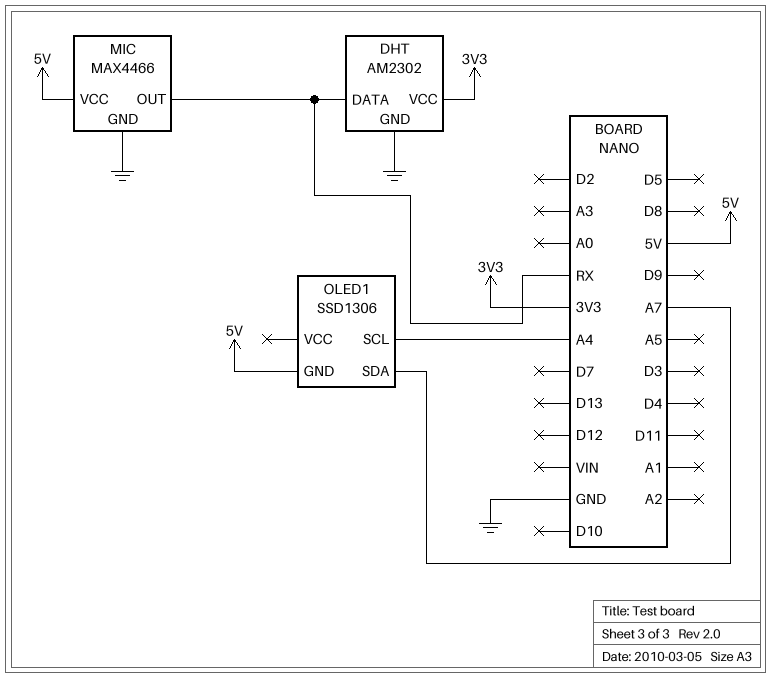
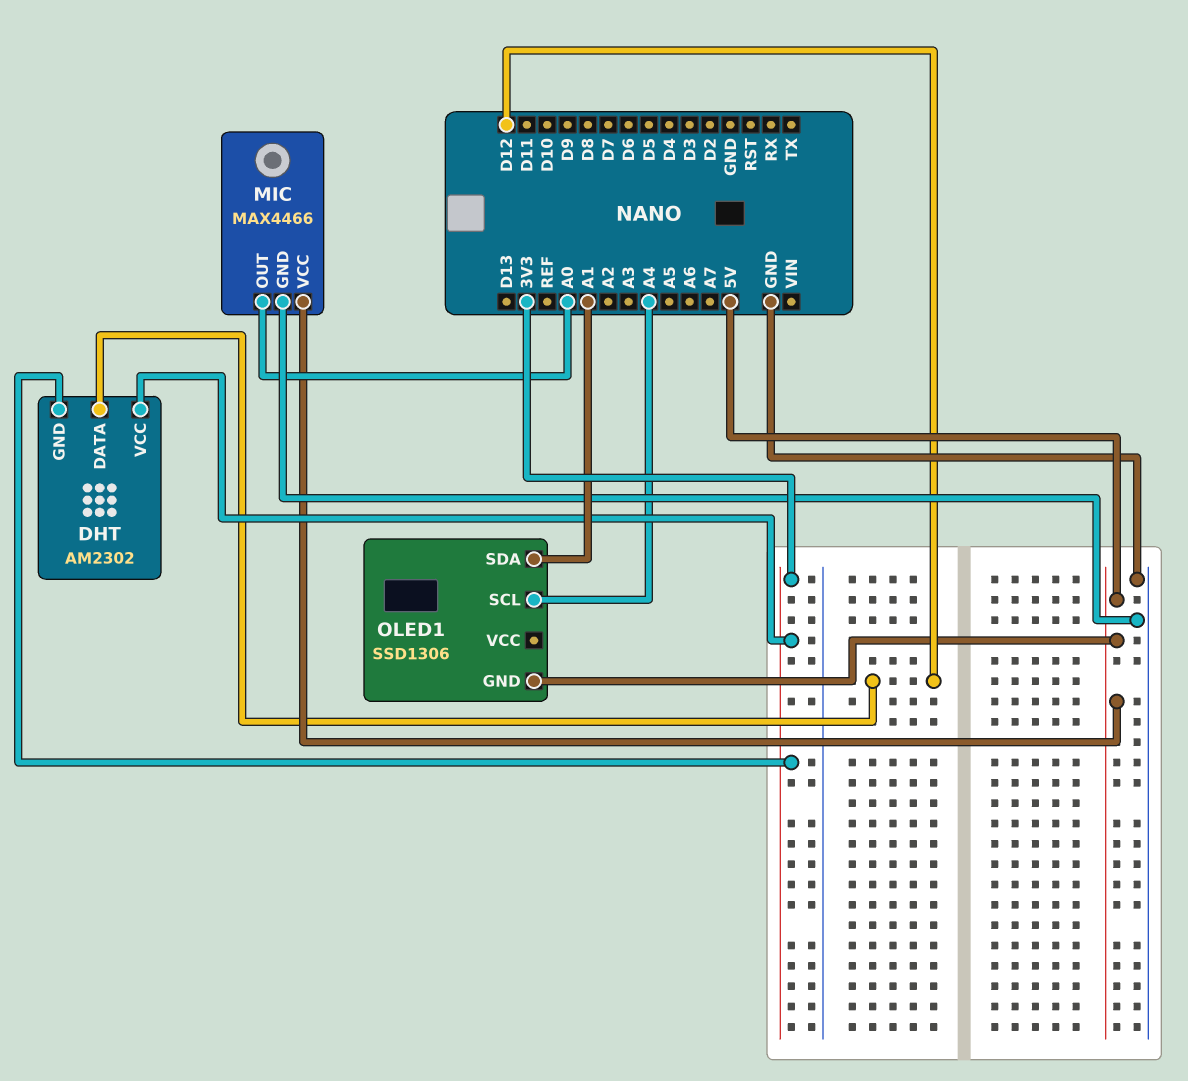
DHT pin DATA: RX -> D12
DHT pin GND: GND -> 3V3
MIC pin OUT: RX -> A0
OLED1 pin SDA: A7 -> A1

